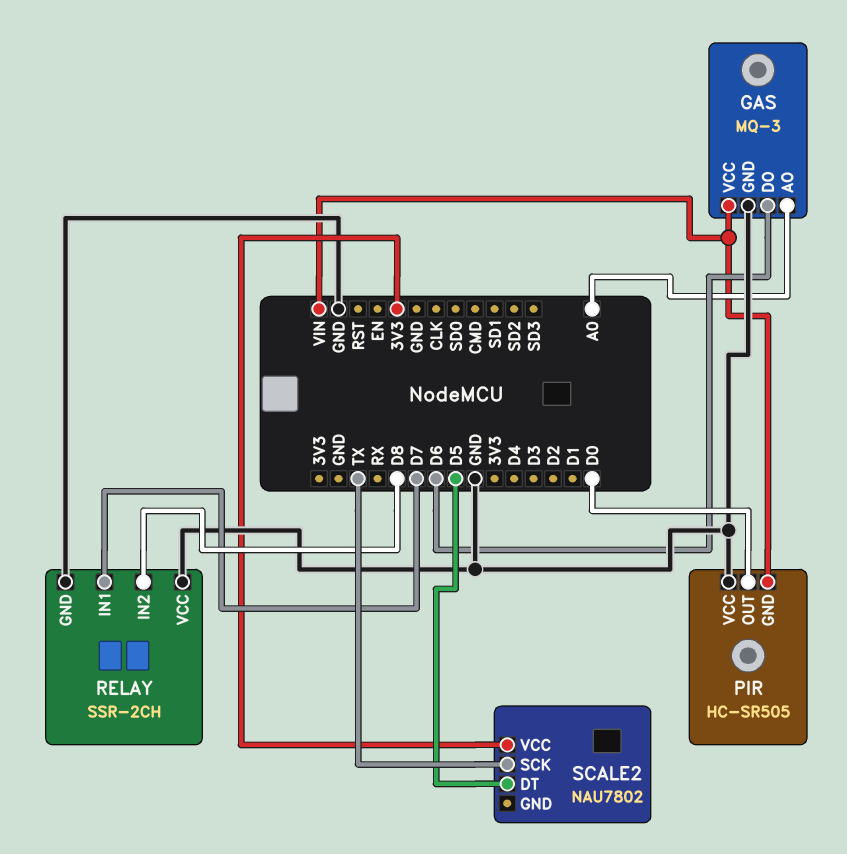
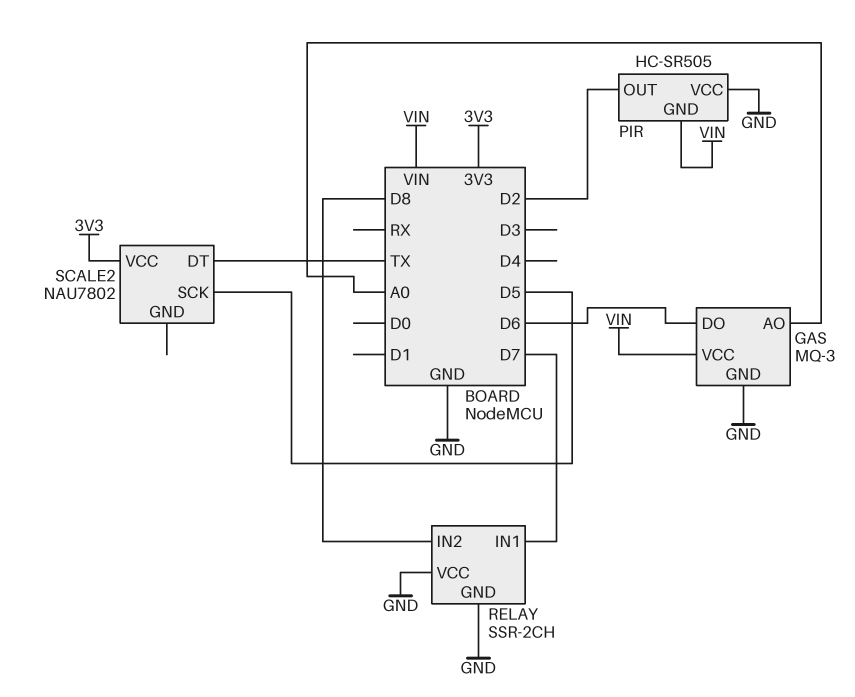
PIR pin OUT: D0 -> D2
SCALE2 pin DT: D5 -> TX
SCALE2 pin SCK: TX -> D5

